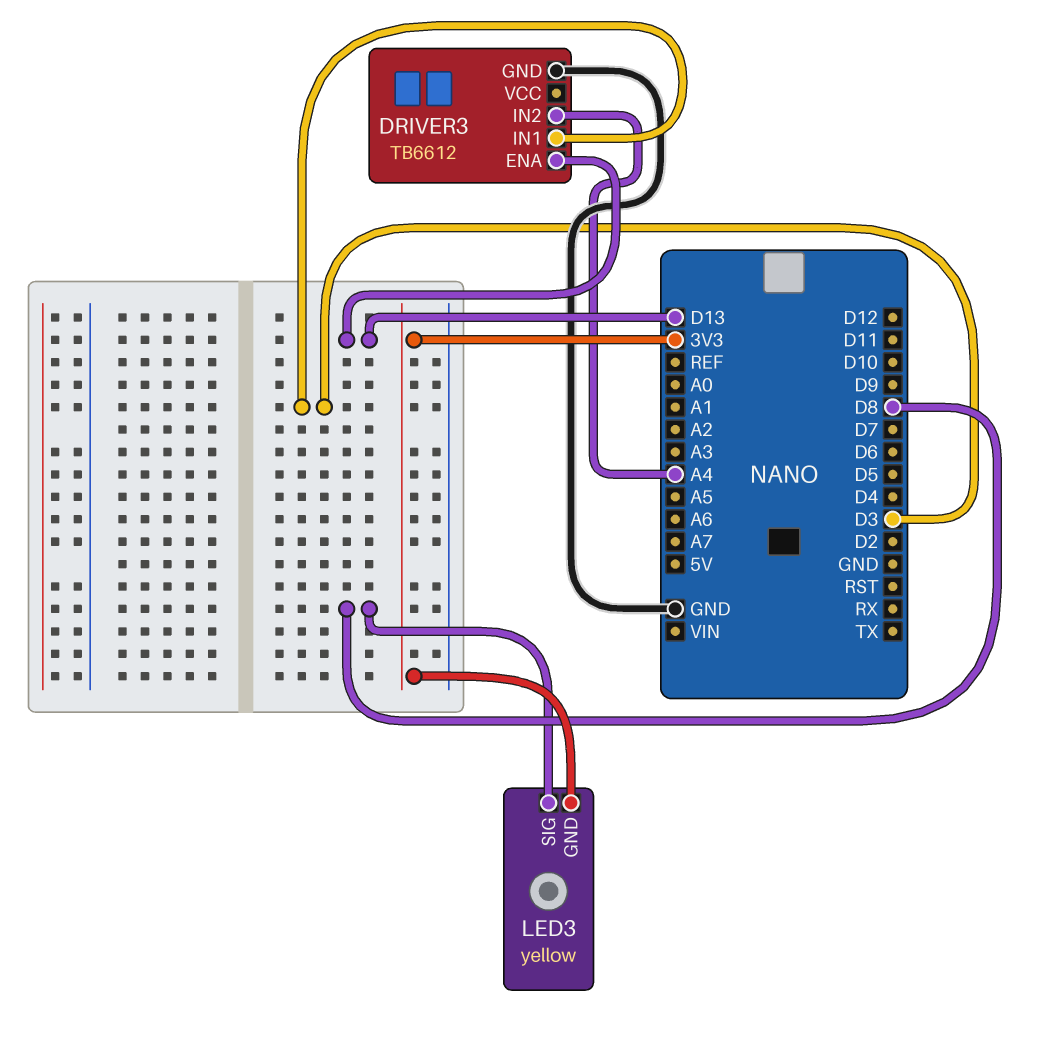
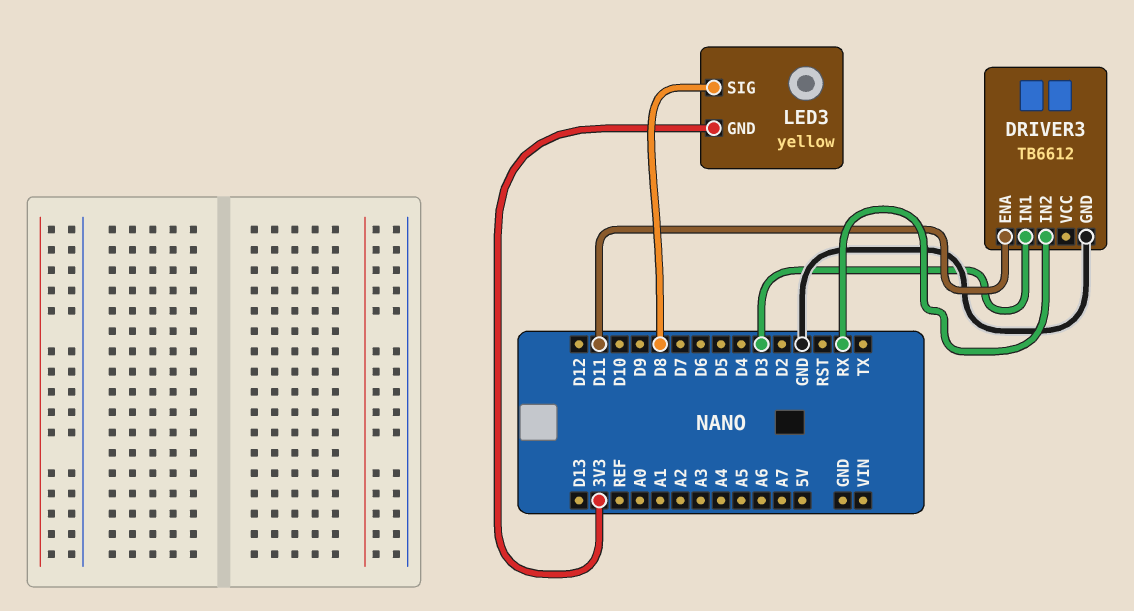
DRIVER3 pin ENA: D13 -> D11
DRIVER3 pin IN2: A4 -> RX

